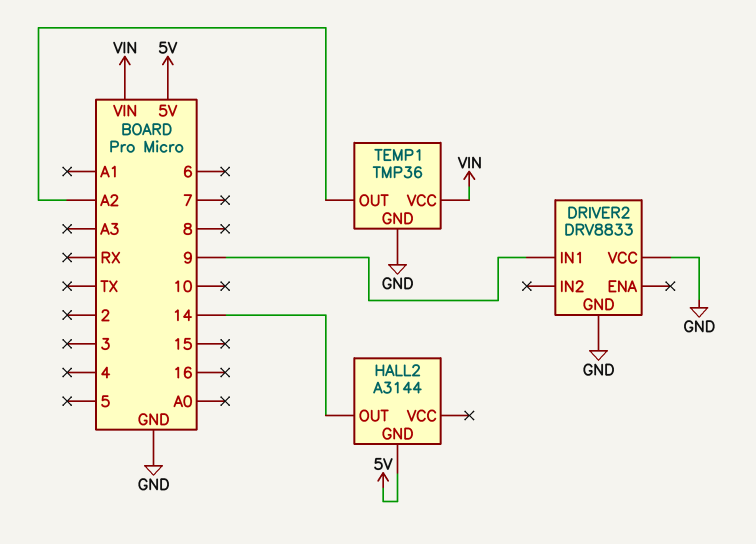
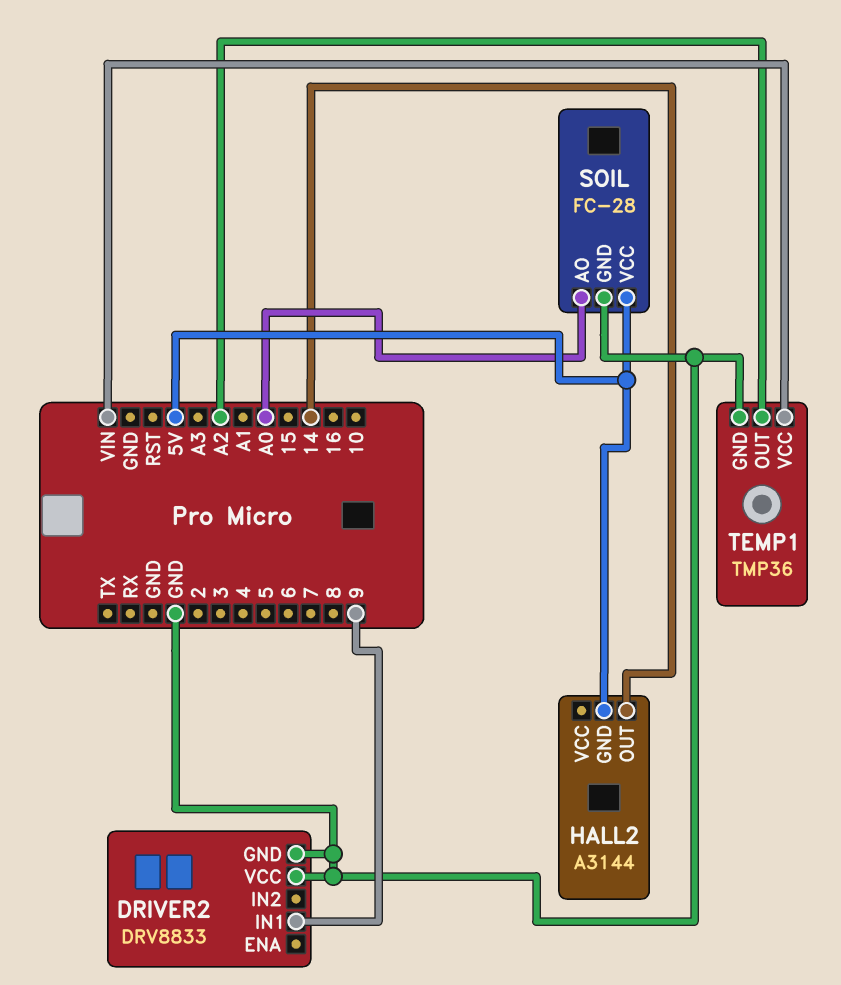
SOIL: none -> FC-28
SOIL pin AO: none -> A0
SOIL pin GND: none -> GND
SOIL pin VCC: none -> 5V

